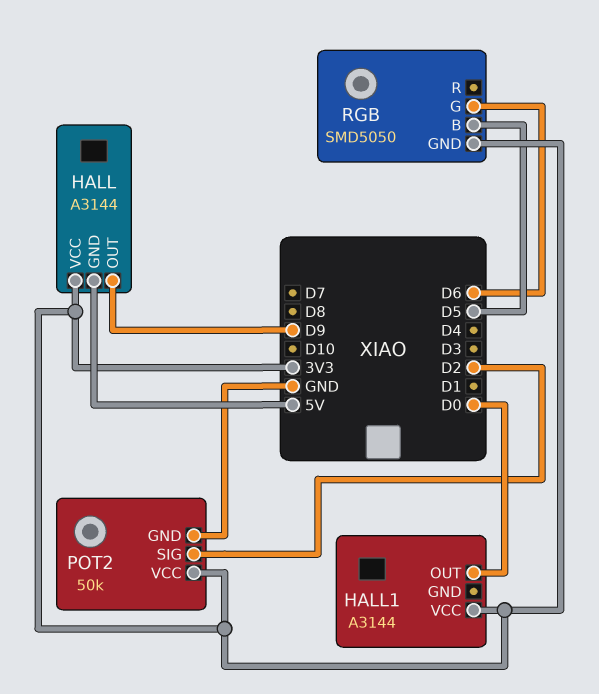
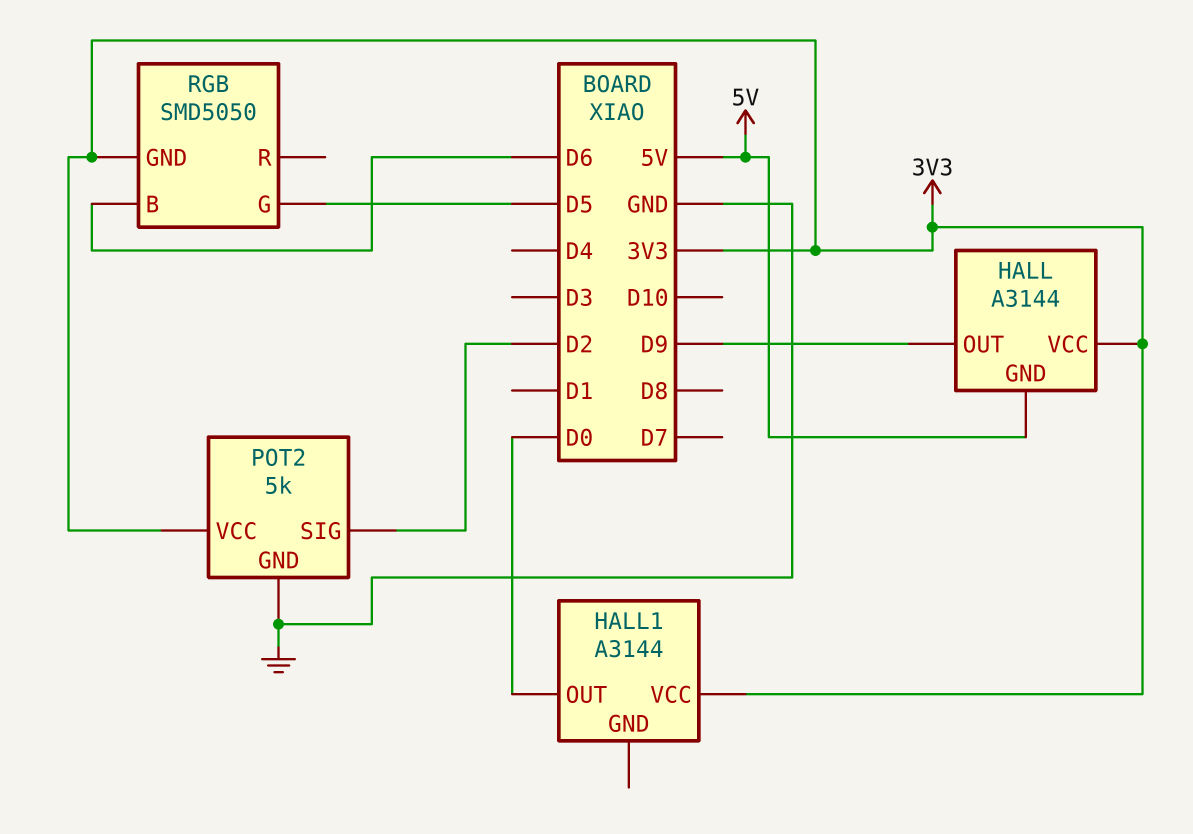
POT2: 50k -> 5k
RGB pin B: D5 -> D6
RGB pin G: D6 -> D5

